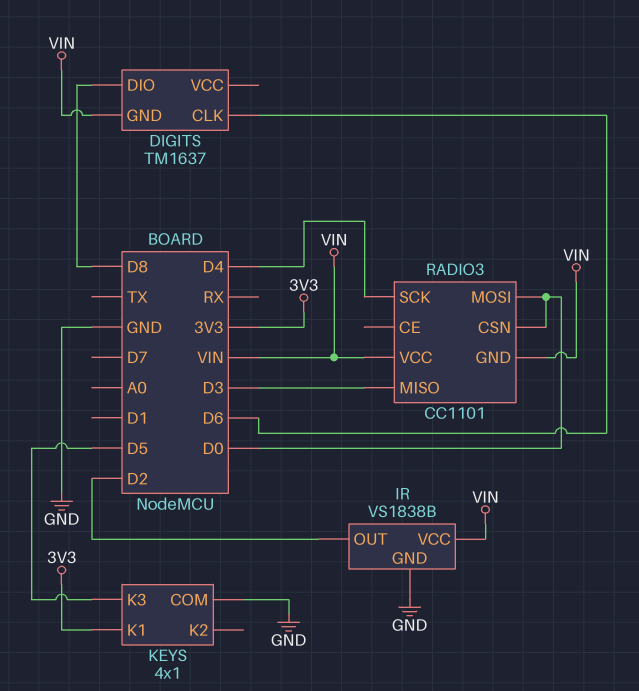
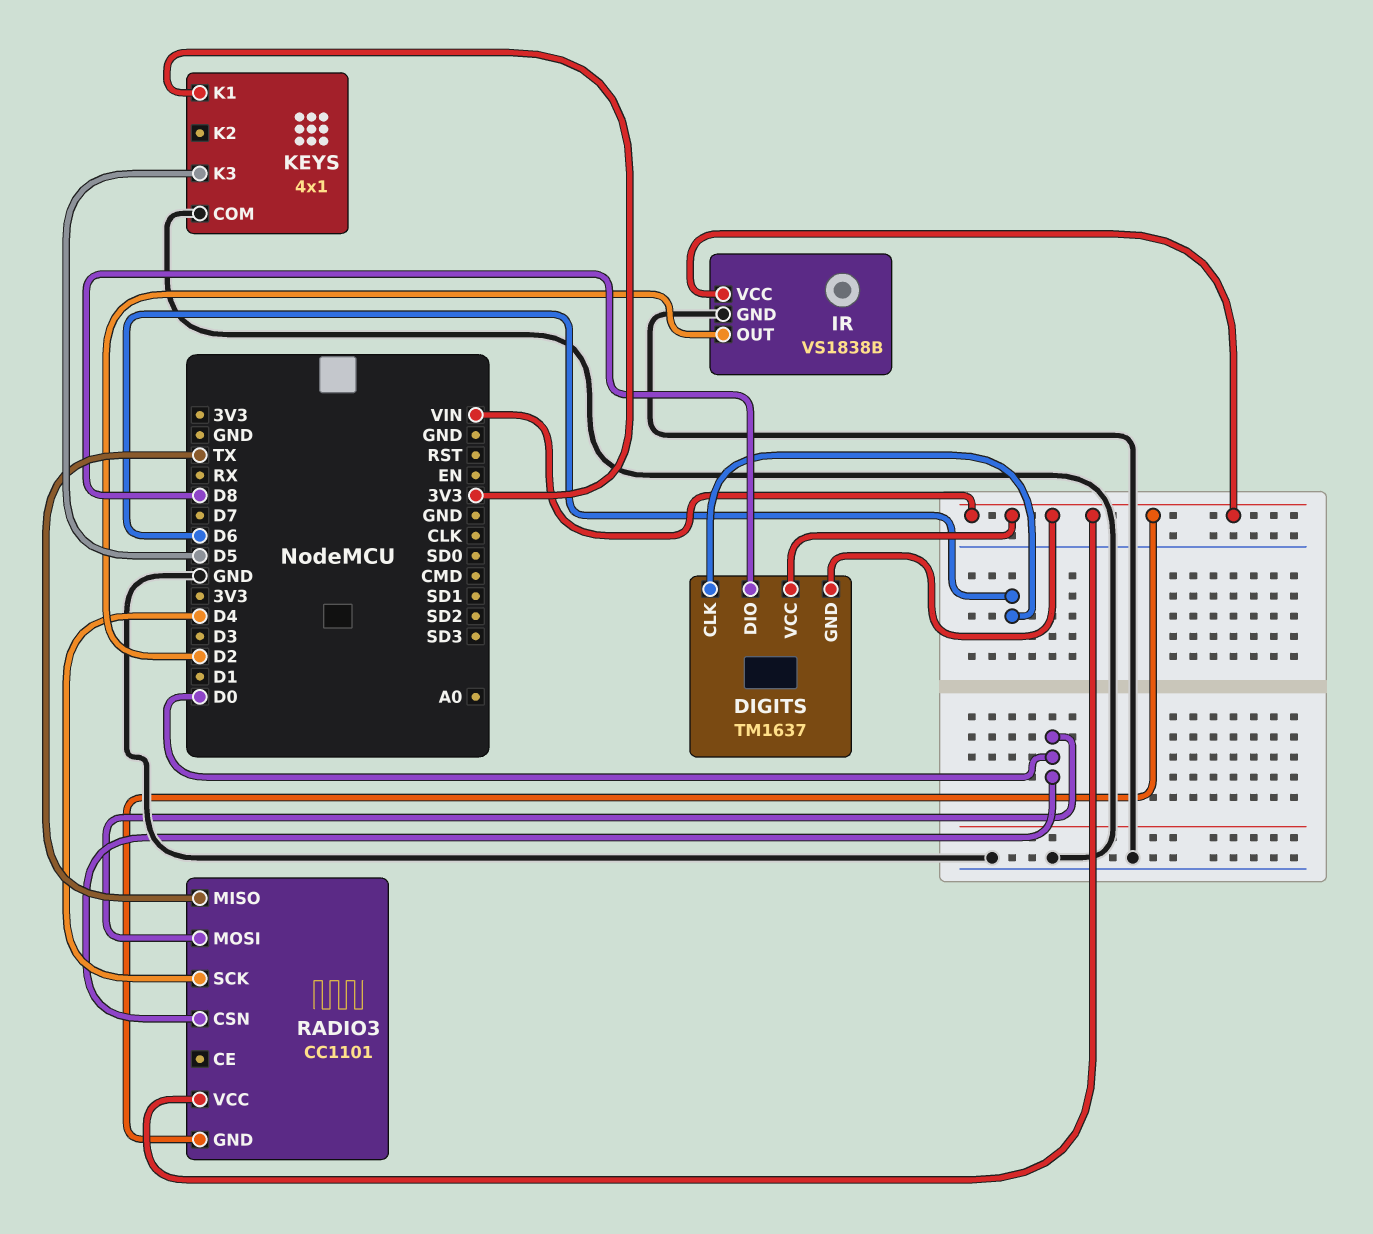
DIGITS pin VCC: none -> VIN
RADIO3 pin MISO: D3 -> TX

